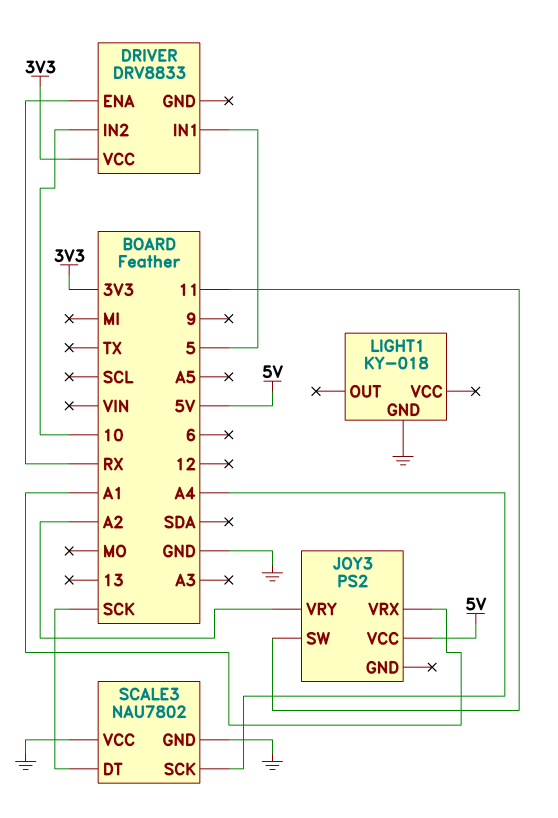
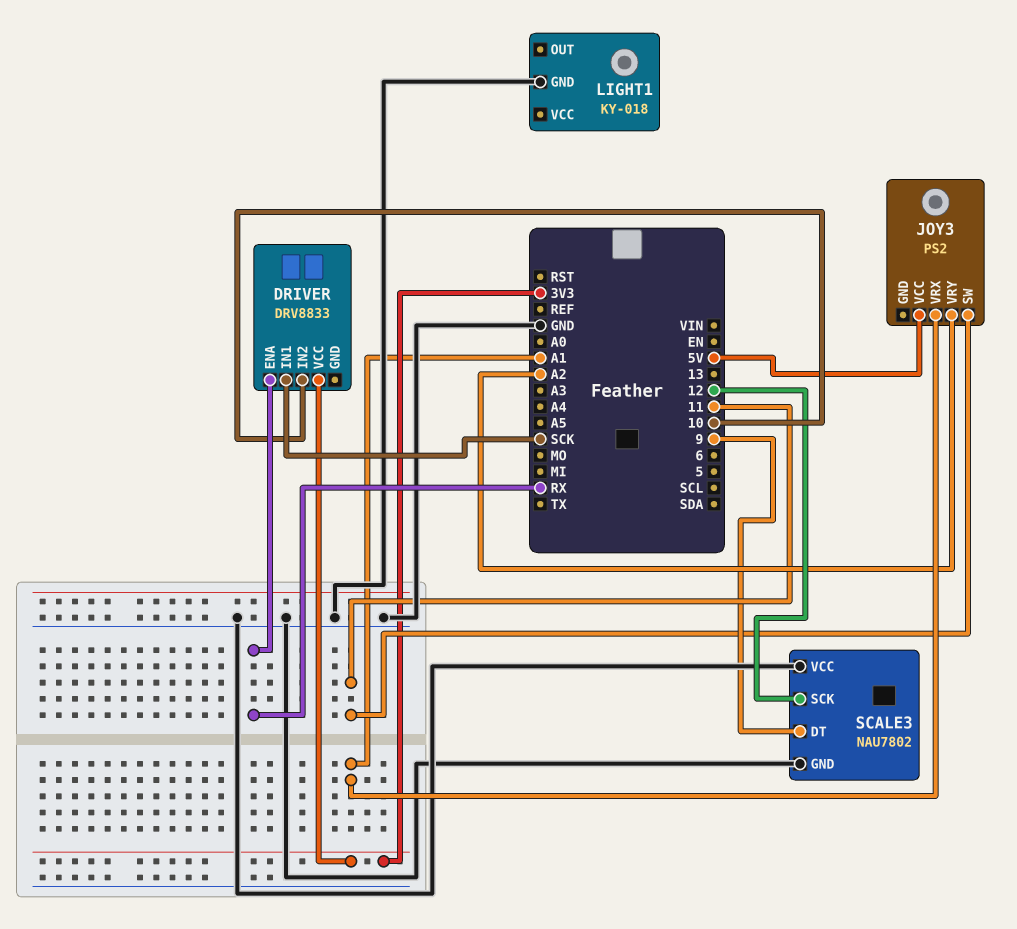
DRIVER pin IN1: 5 -> SCK
SCALE3 pin DT: SCK -> 9
SCALE3 pin SCK: A4 -> 12

